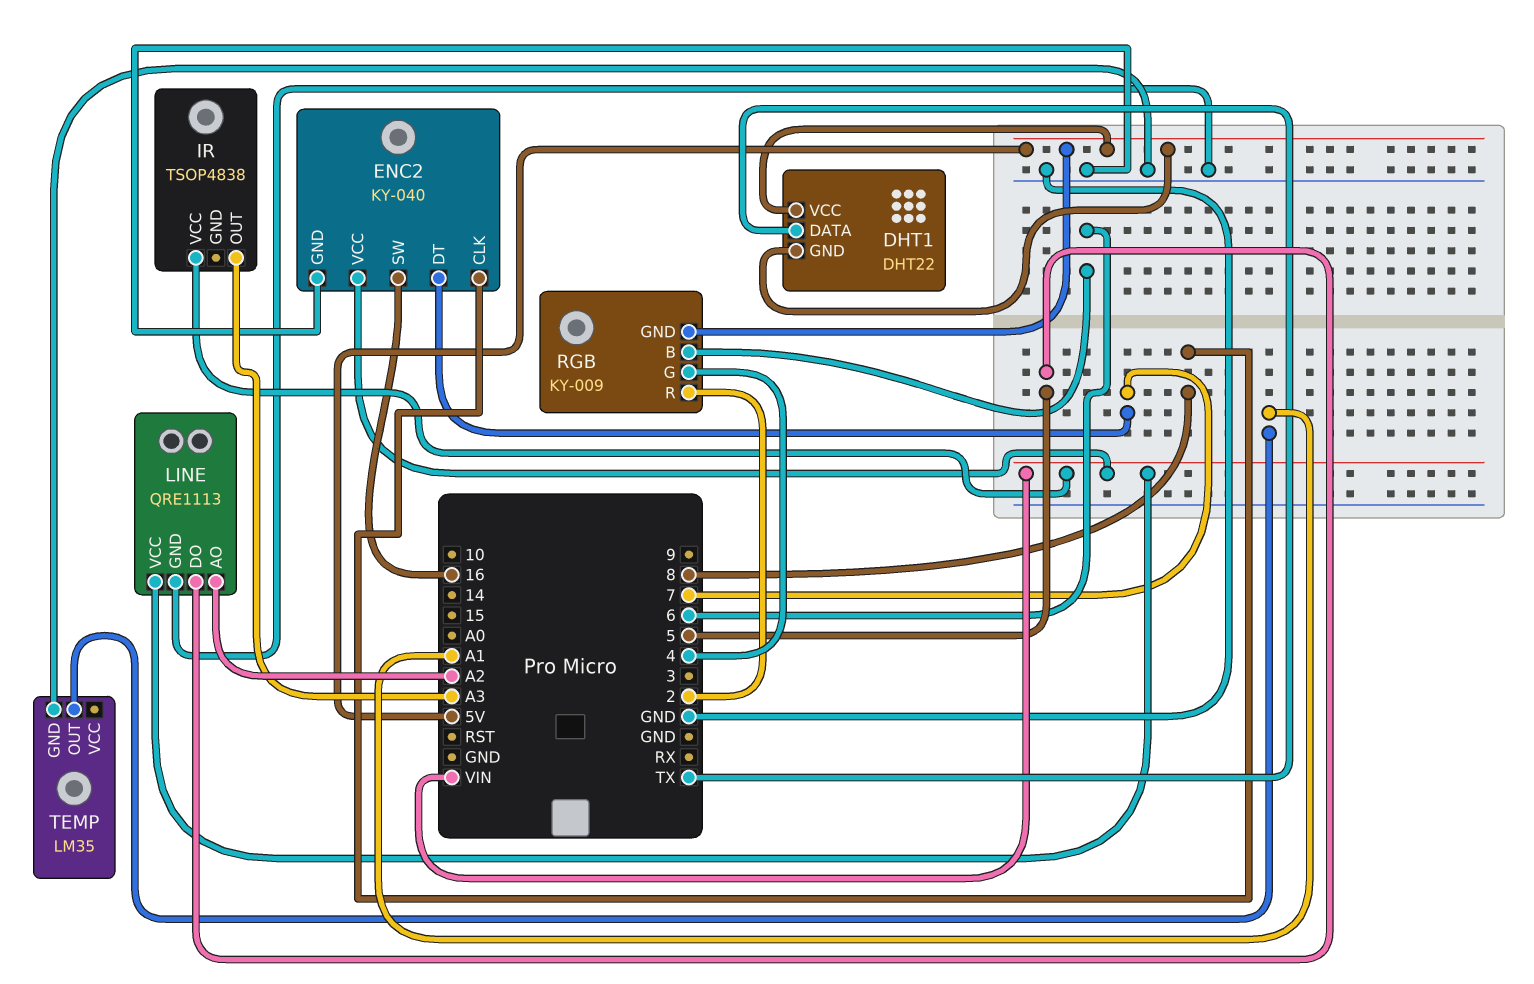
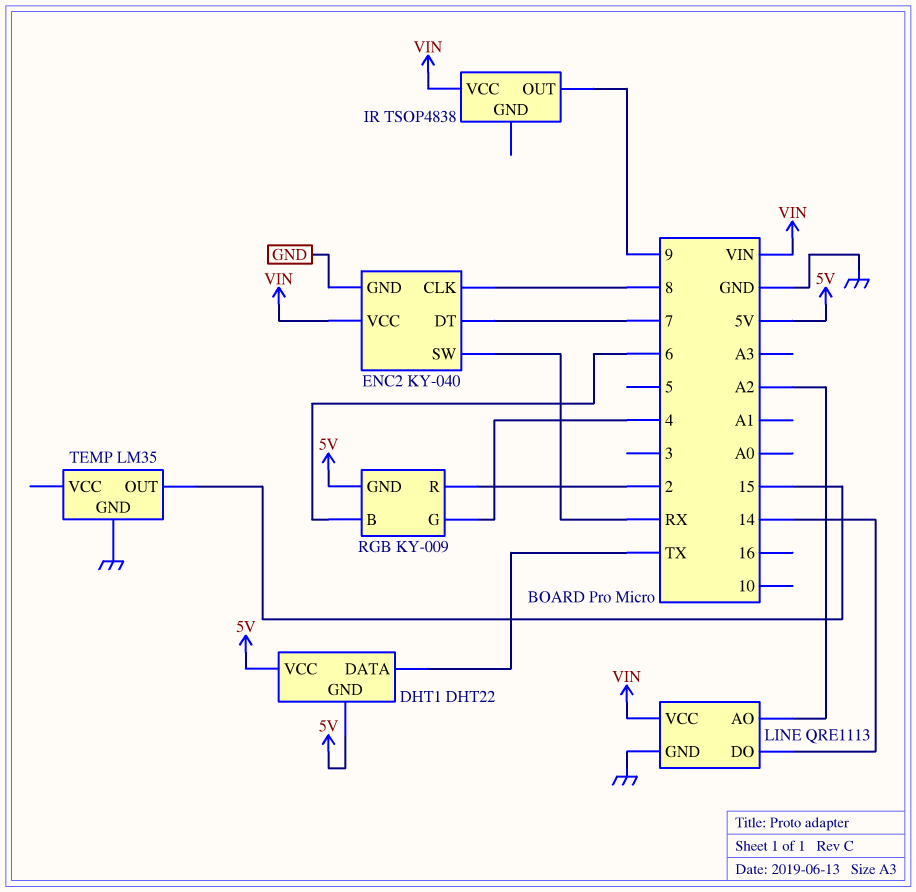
ENC2 pin SW: 16 -> RX
IR pin OUT: A3 -> 9
LINE pin DO: 5 -> 14
TEMP pin OUT: A1 -> 15

